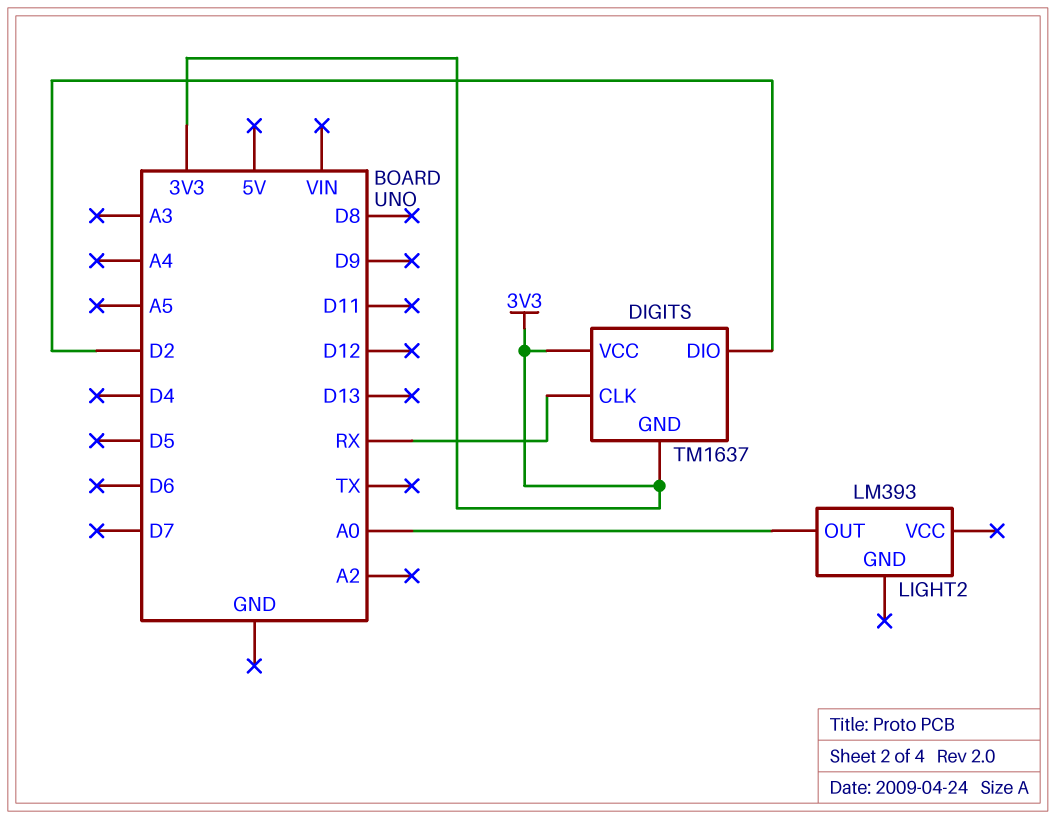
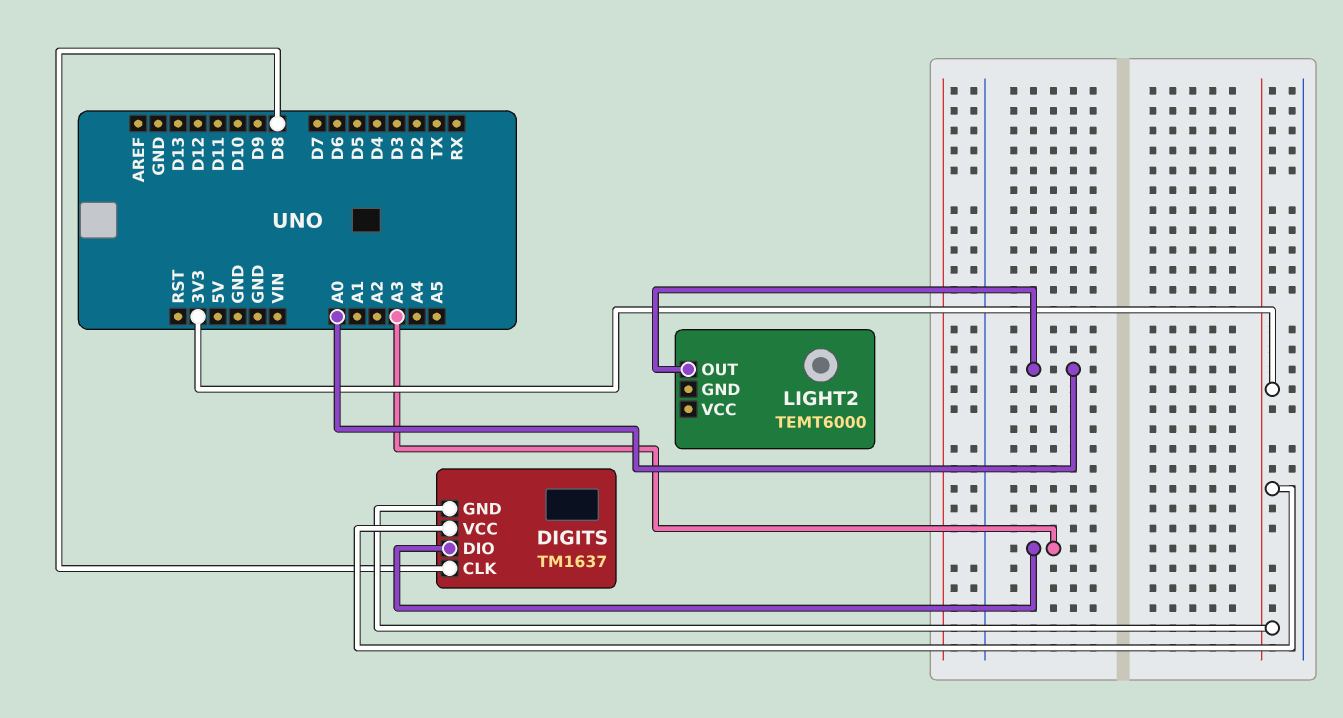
DIGITS pin CLK: RX -> D8
DIGITS pin DIO: D2 -> A3
LIGHT2: LM393 -> TEMT6000

